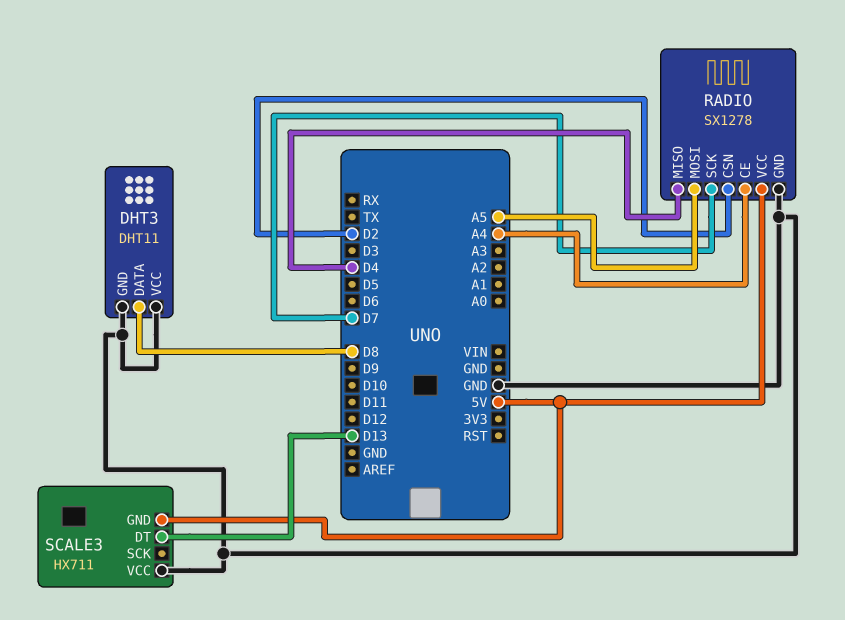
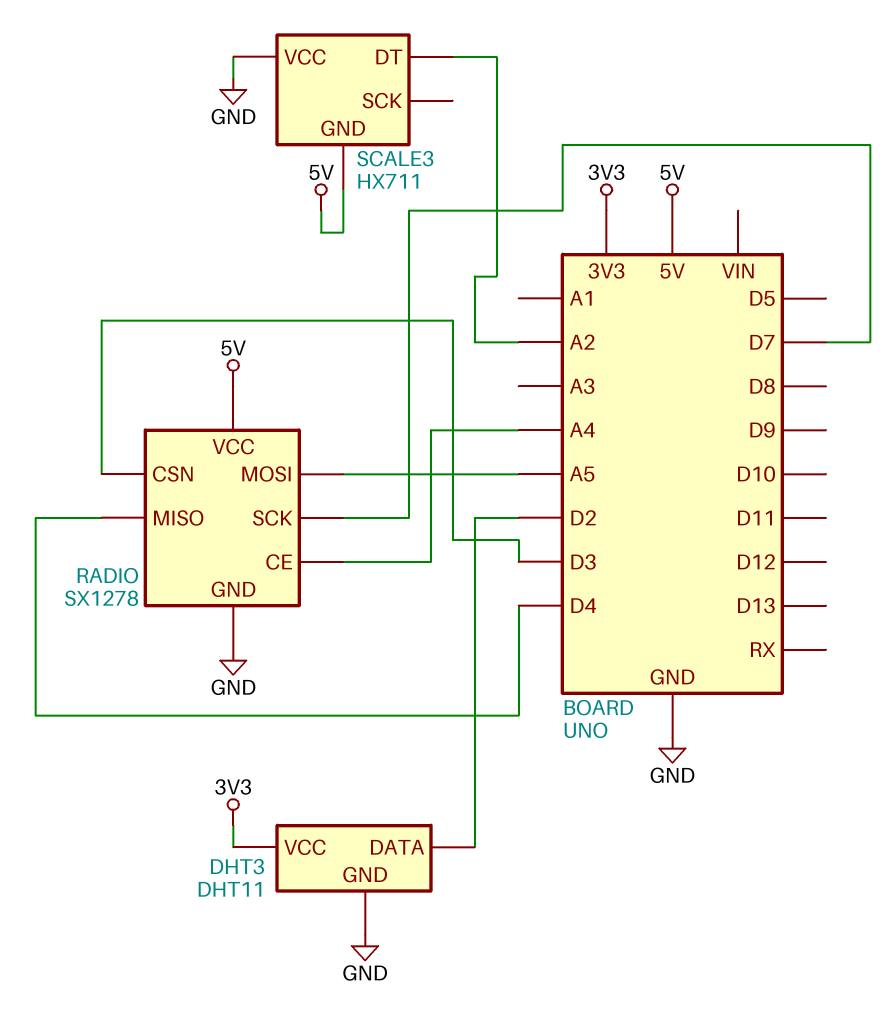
DHT3 pin DATA: D8 -> D2
DHT3 pin VCC: GND -> 3V3
RADIO pin CSN: D2 -> D3
SCALE3 pin DT: D13 -> A2

